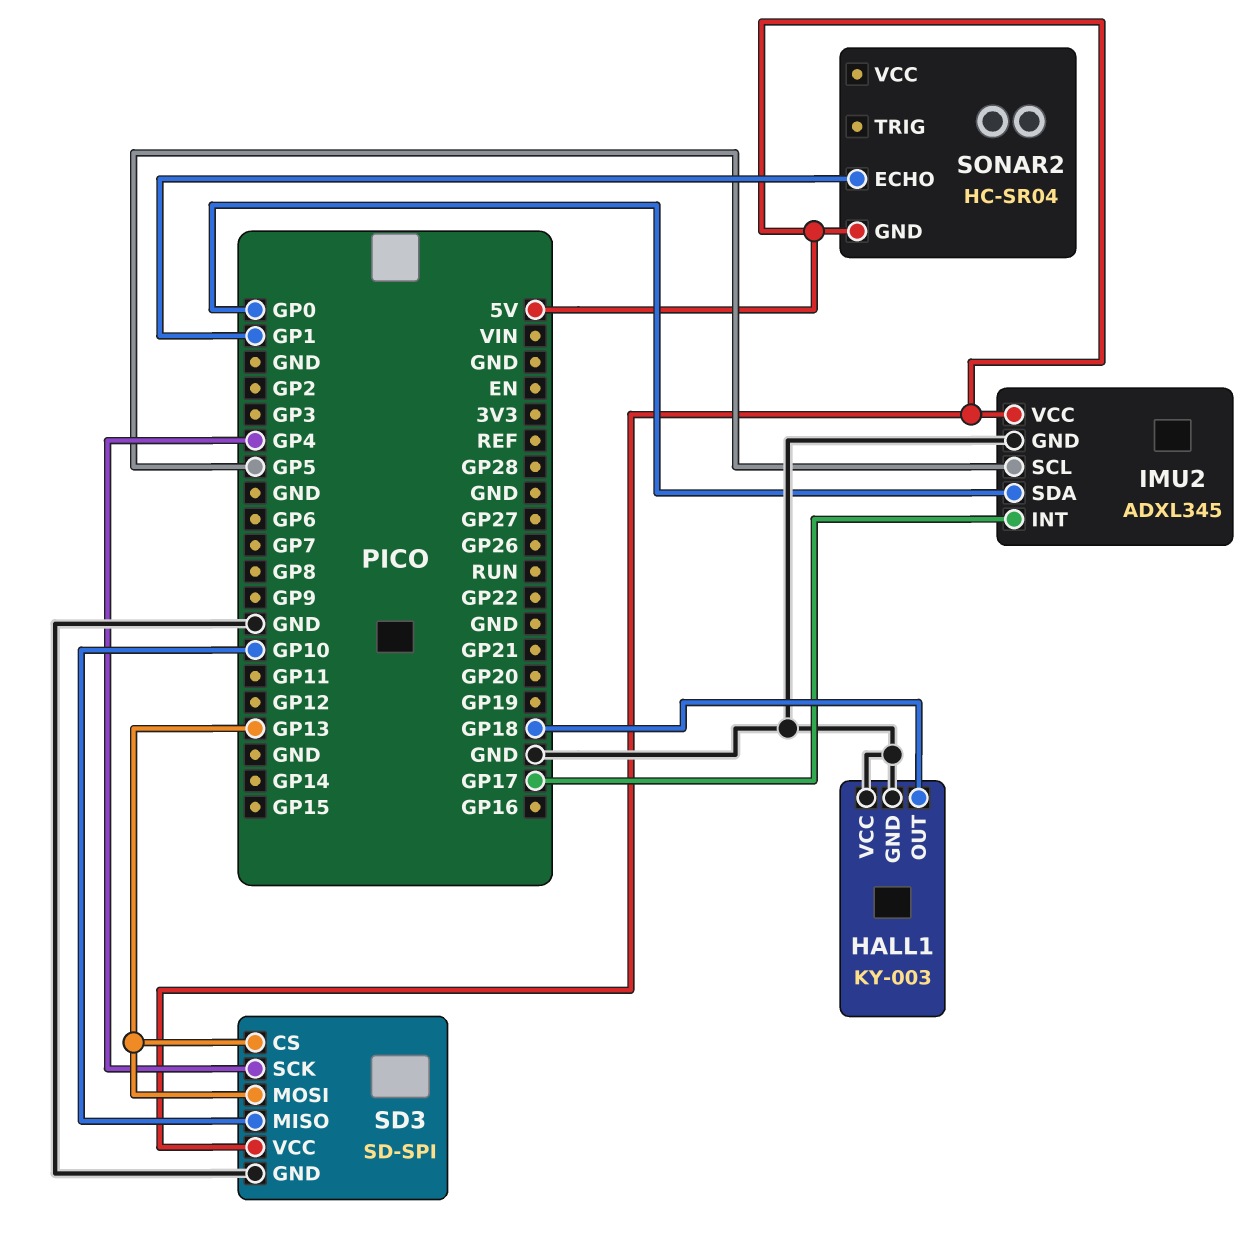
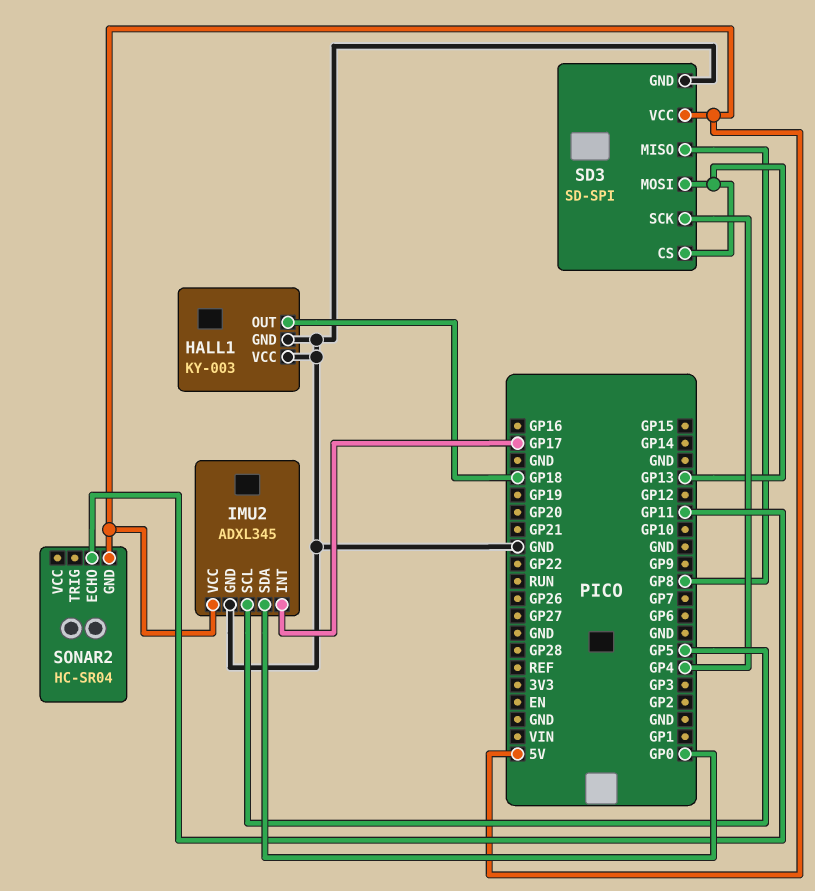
SD3 pin MISO: GP10 -> GP8
SONAR2 pin ECHO: GP1 -> GP11

